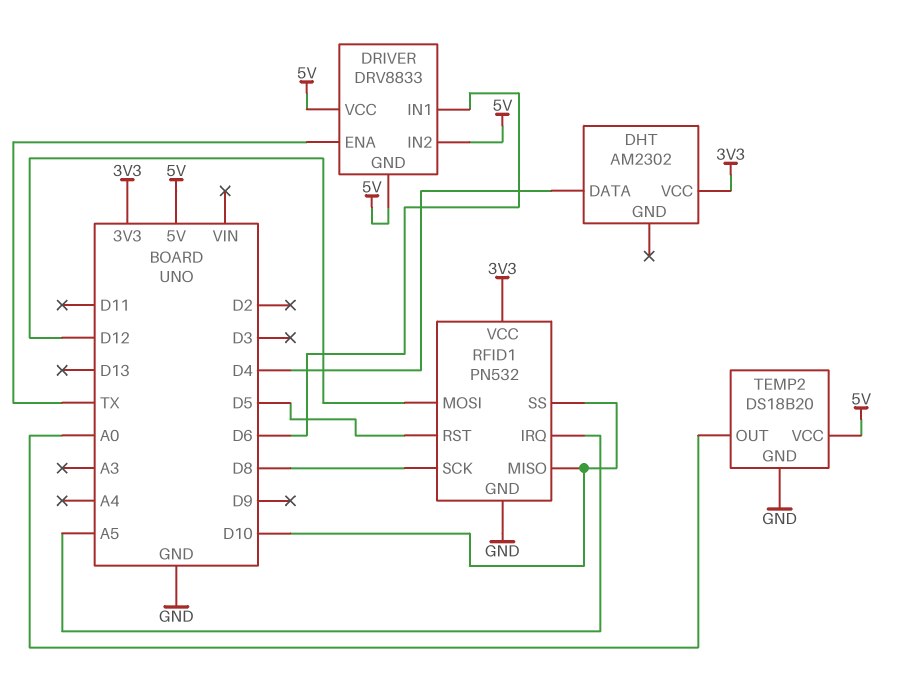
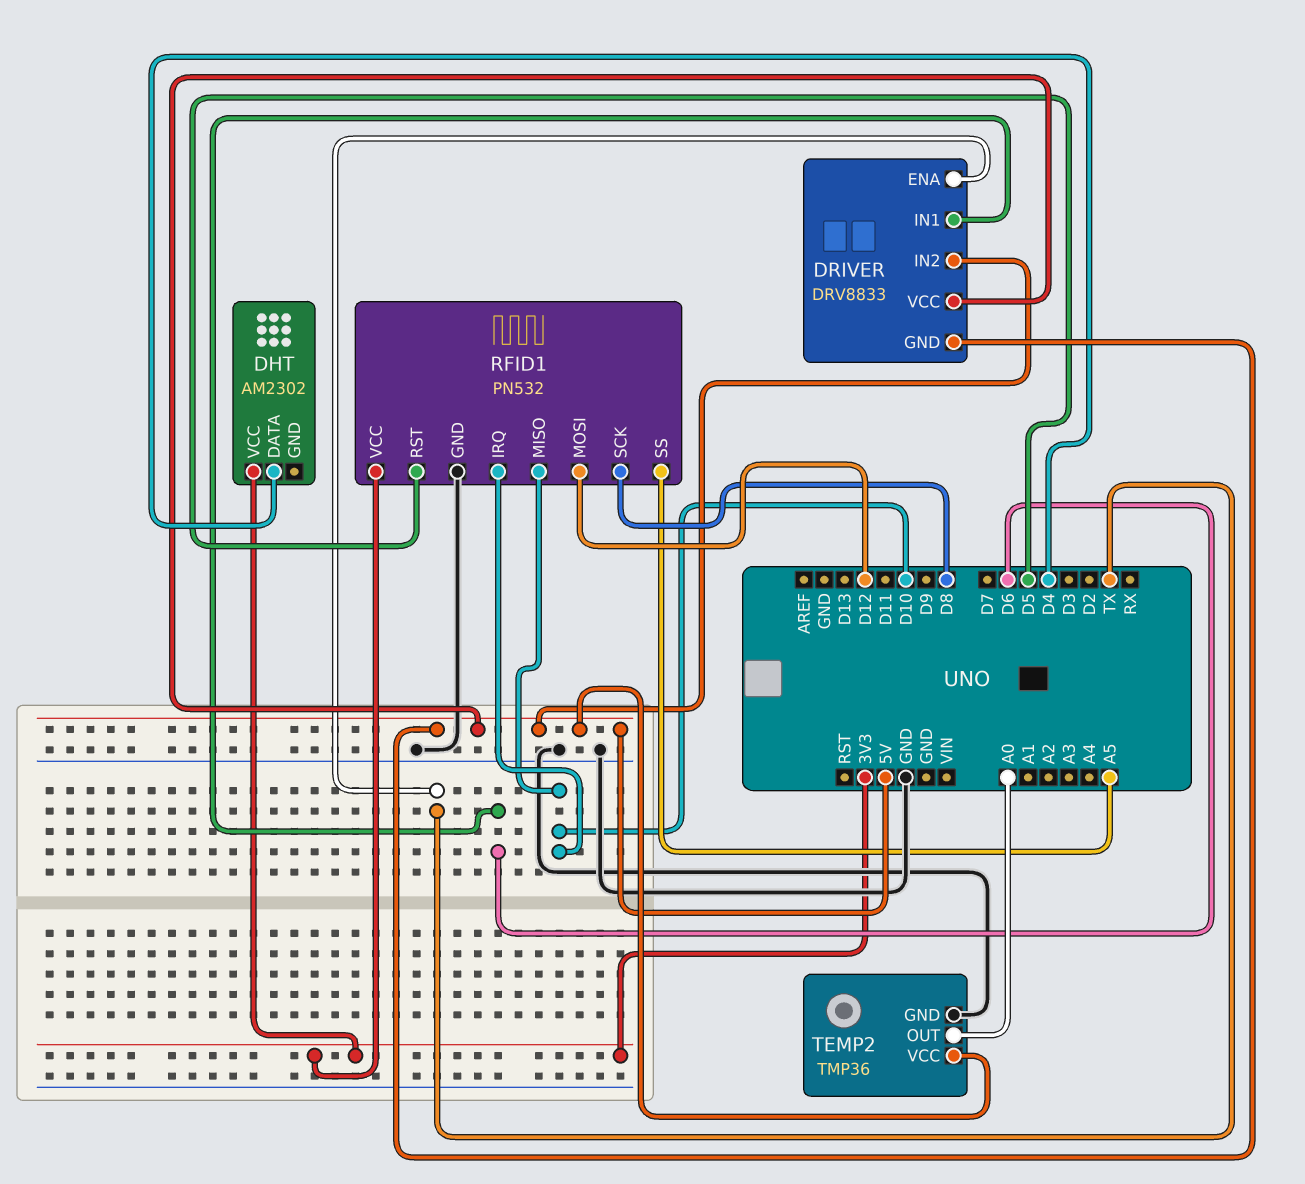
RFID1 pin IRQ: A5 -> D10
RFID1 pin SS: D10 -> A5
TEMP2: DS18B20 -> TMP36

